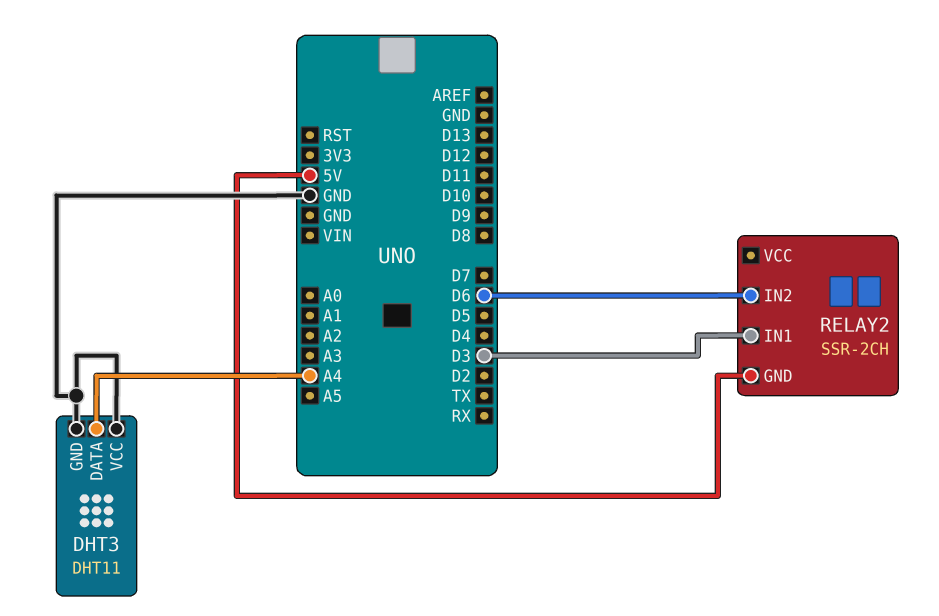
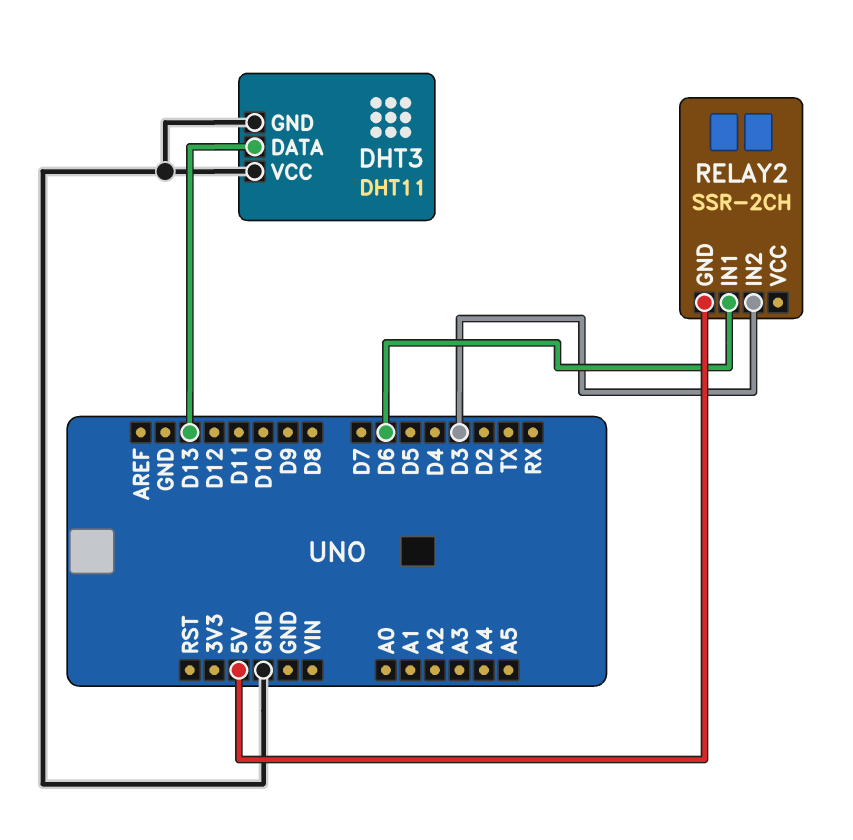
DHT3 pin DATA: A4 -> D13
RELAY2 pin IN1: D3 -> D6
RELAY2 pin IN2: D6 -> D3

